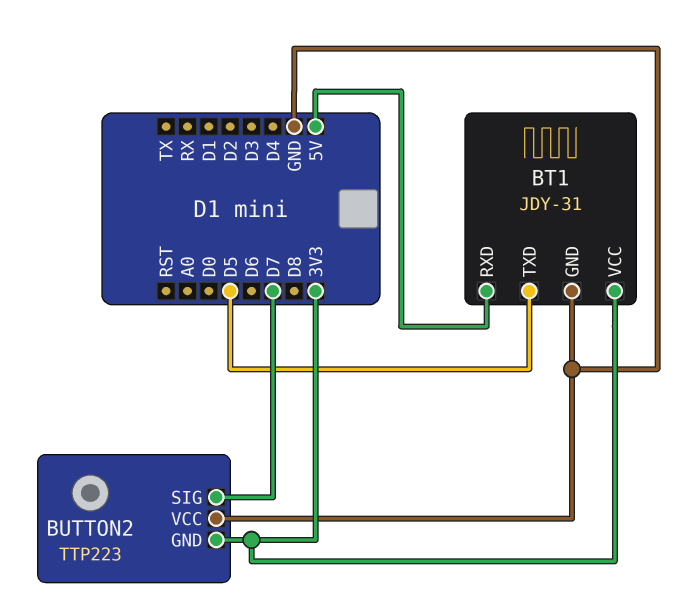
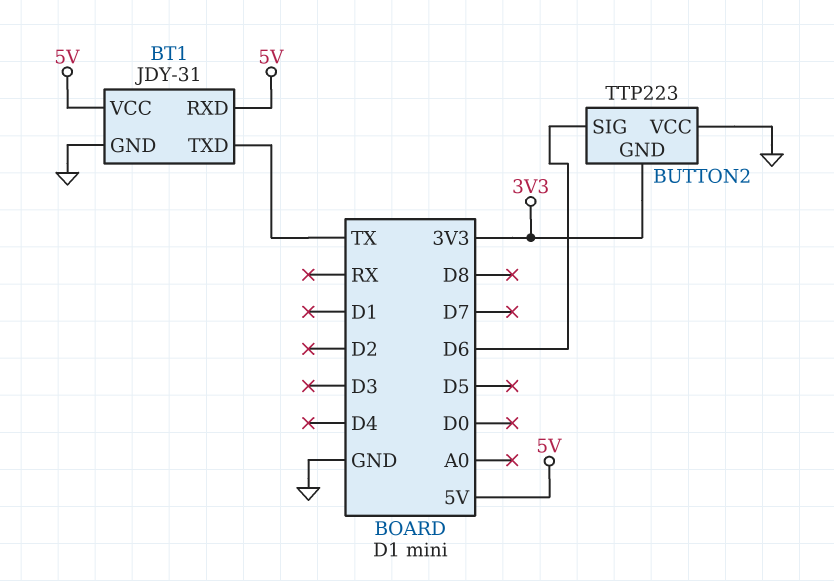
BT1 pin TXD: D5 -> TX
BT1 pin VCC: 3V3 -> 5V
BUTTON2 pin SIG: D7 -> D6

